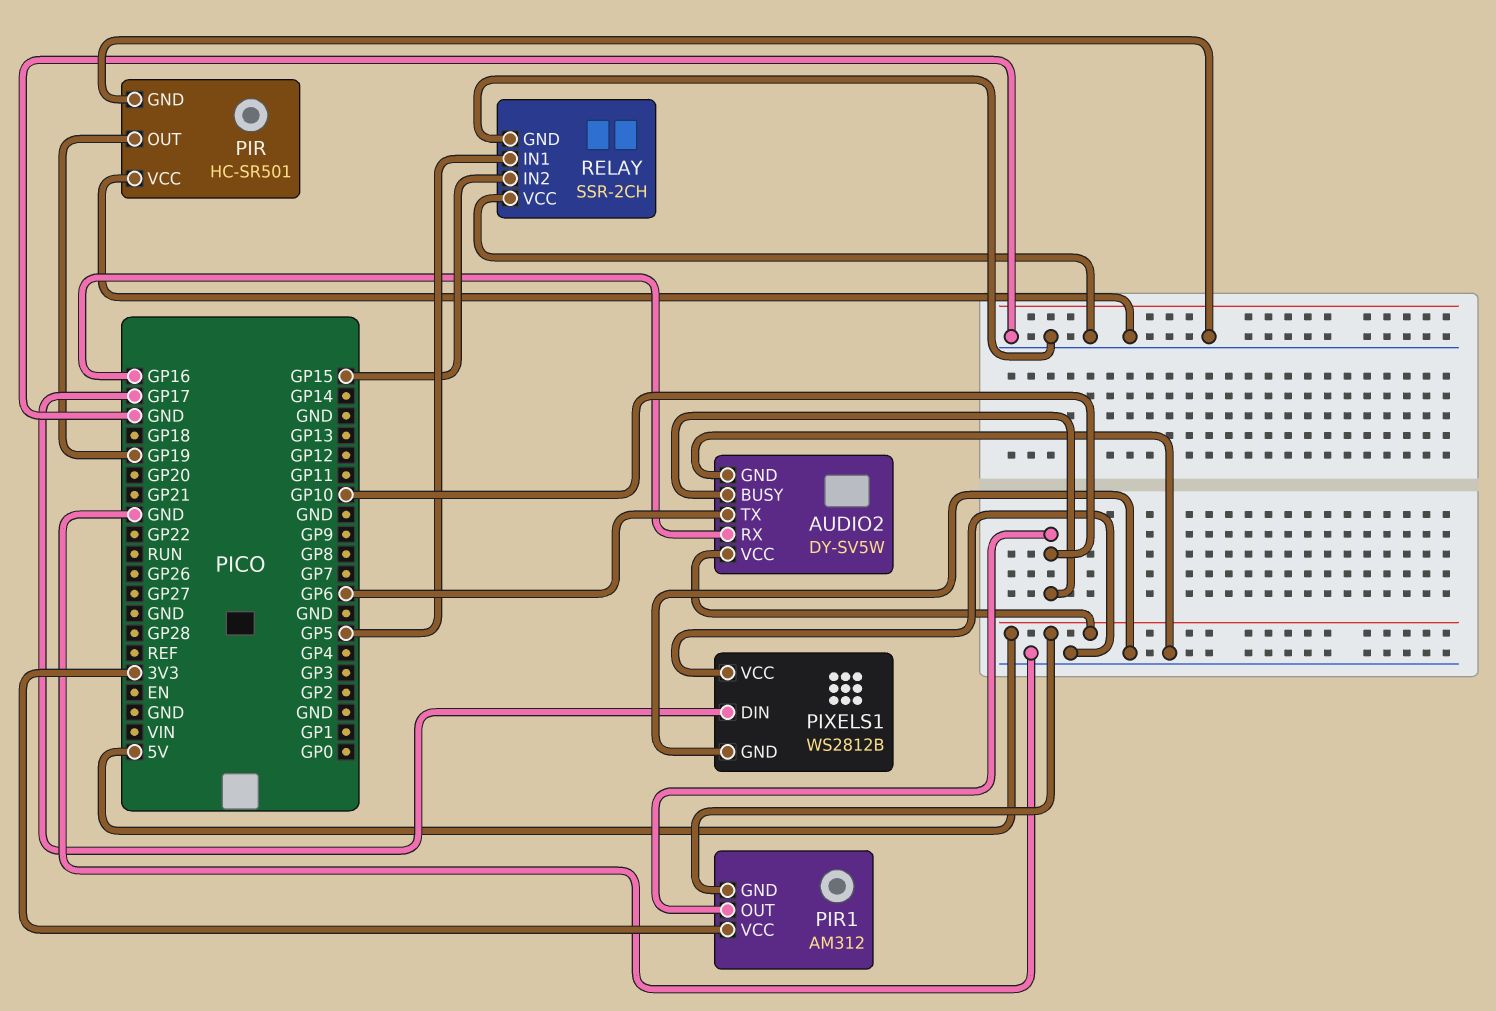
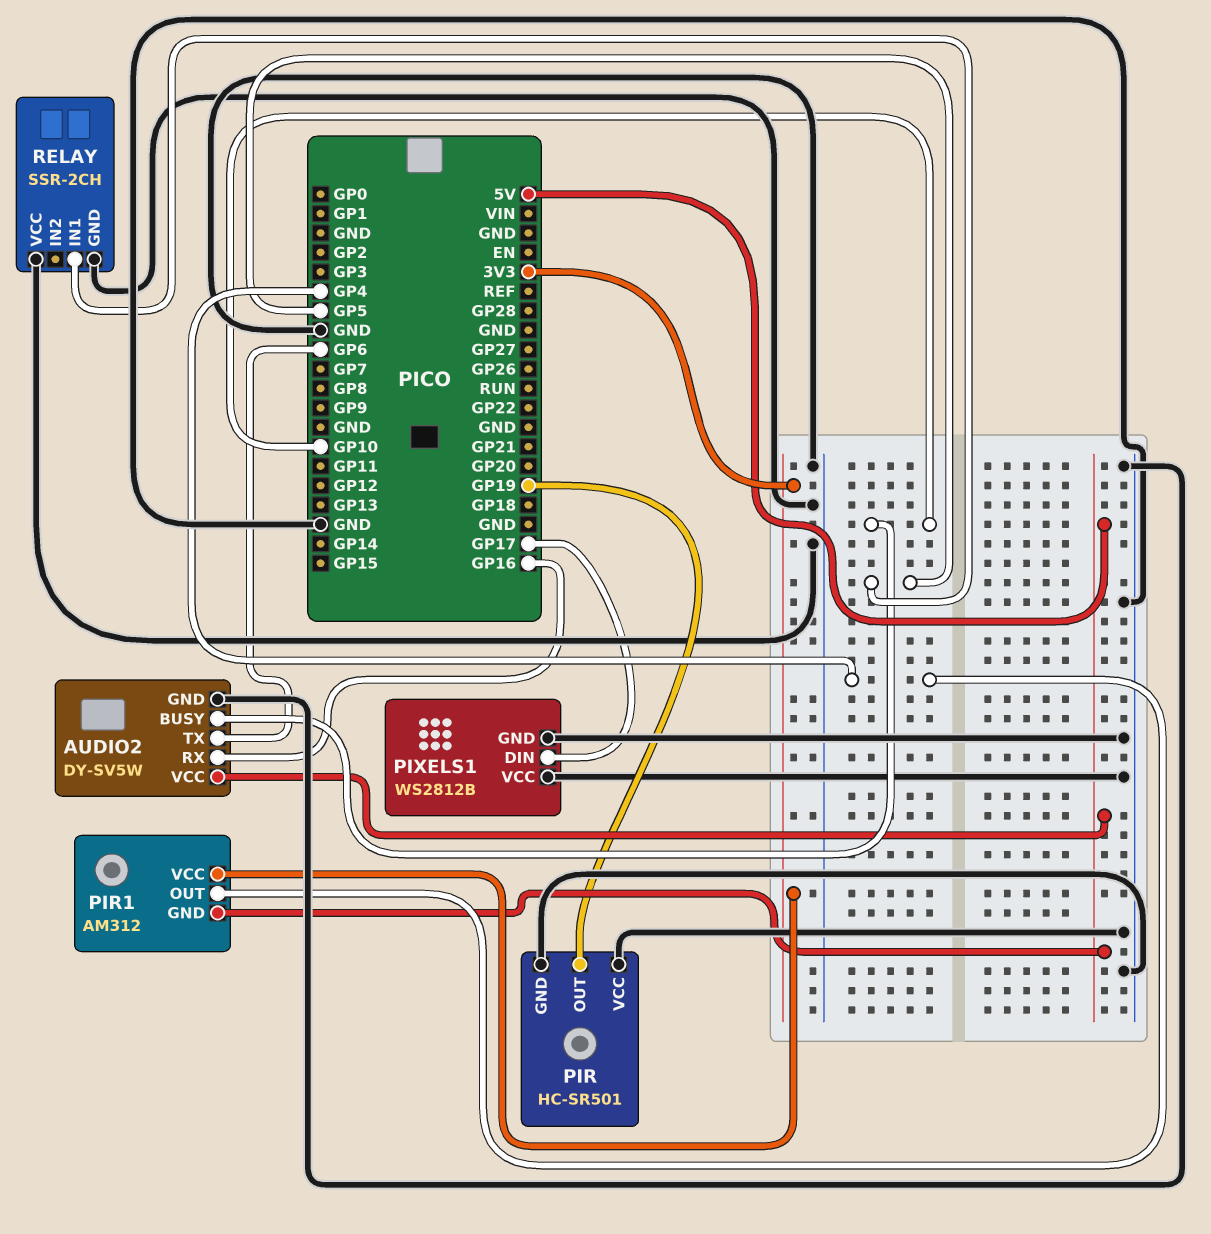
PIR1 pin OUT: GP10 -> GP4
RELAY pin IN2: GP15 -> none

